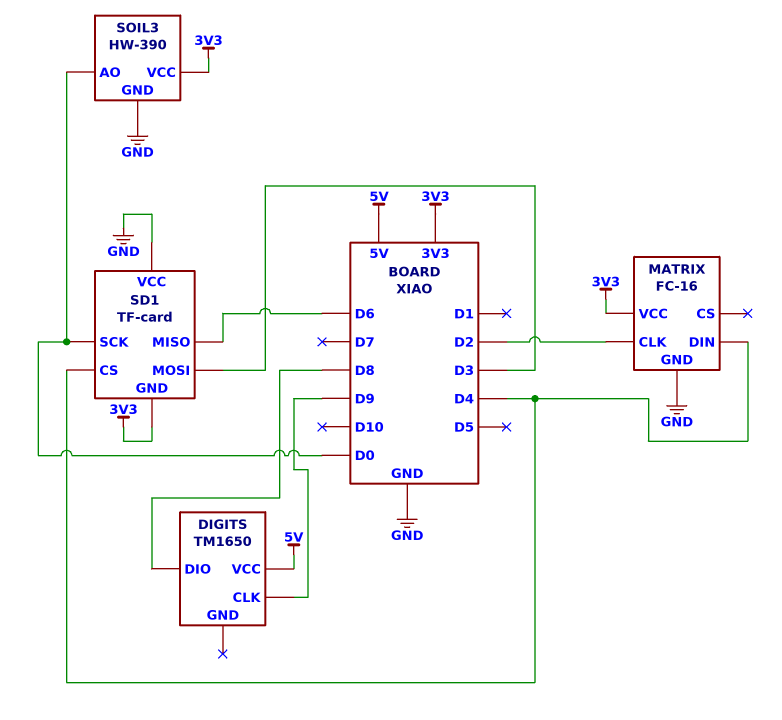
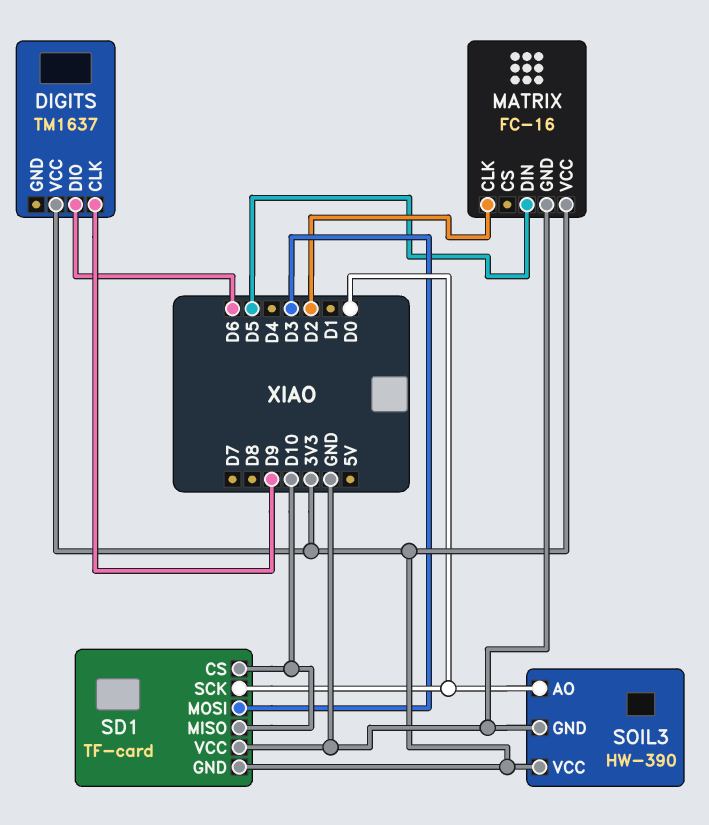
DIGITS: TM1650 -> TM1637
DIGITS pin DIO: D8 -> D6
DIGITS pin VCC: 5V -> 3V3
MATRIX pin DIN: D4 -> D5
SD1 pin CS: D4 -> D10
SD1 pin MISO: D6 -> D10

